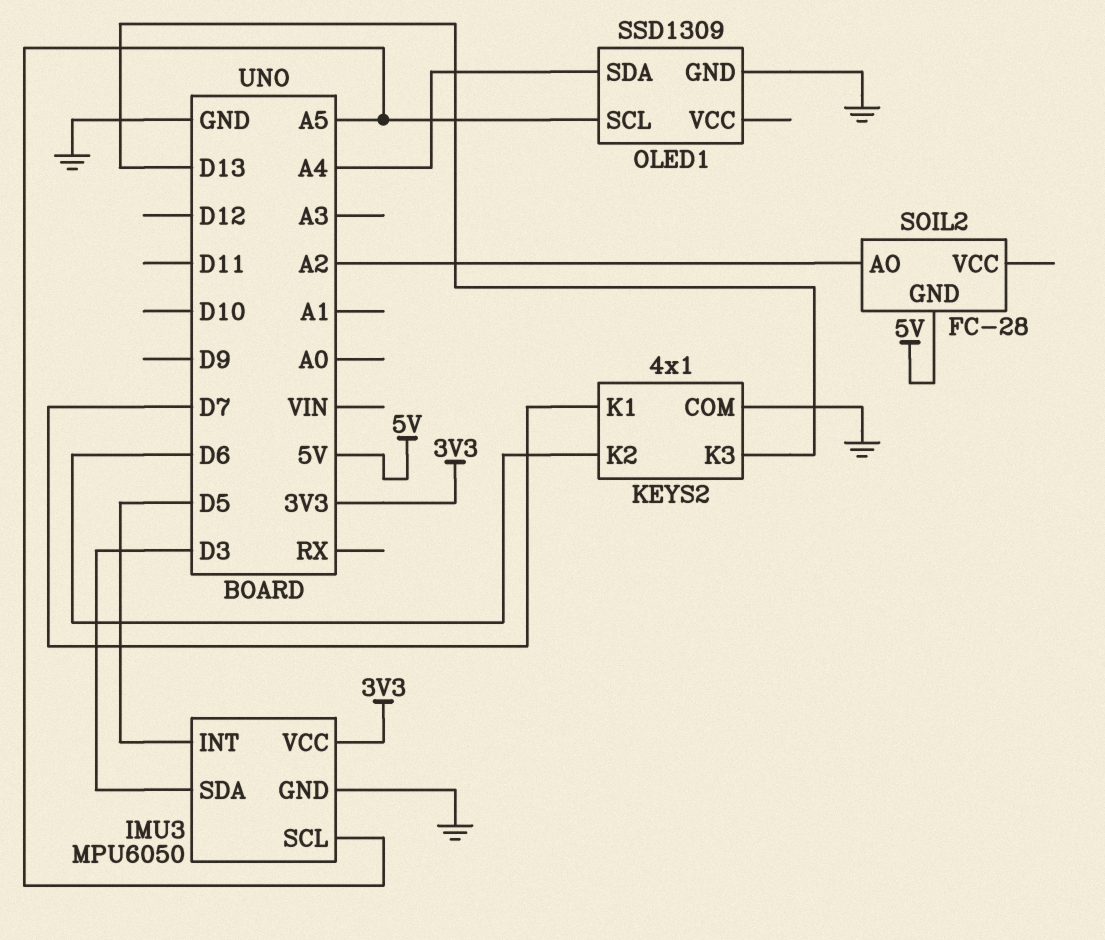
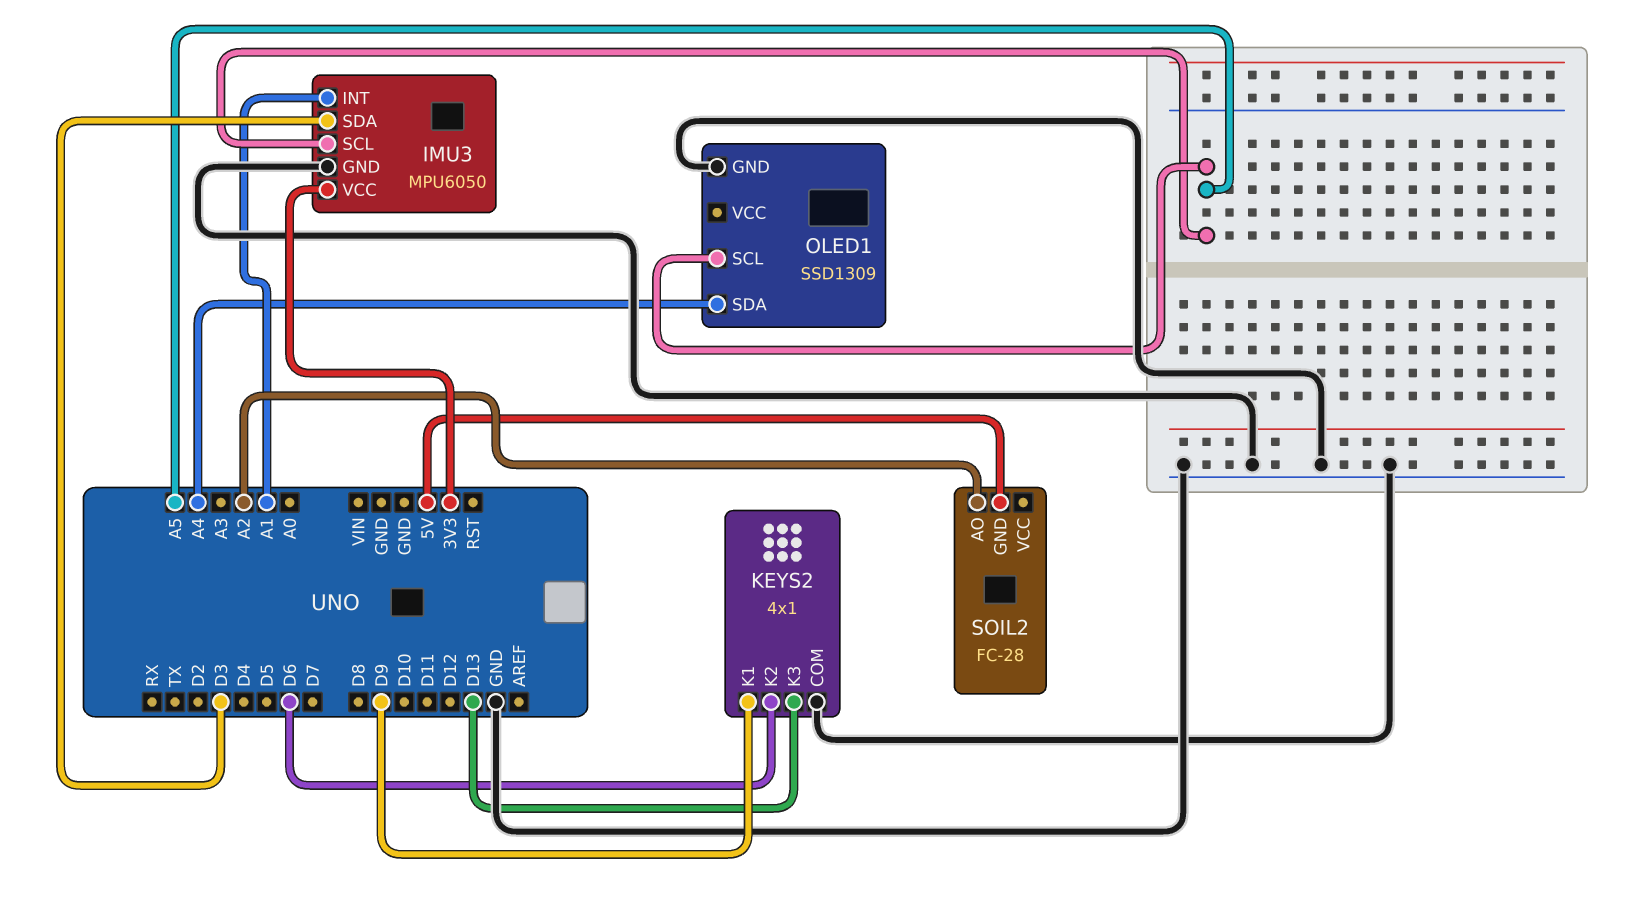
IMU3 pin INT: D5 -> A1
KEYS2 pin K1: D7 -> D9

